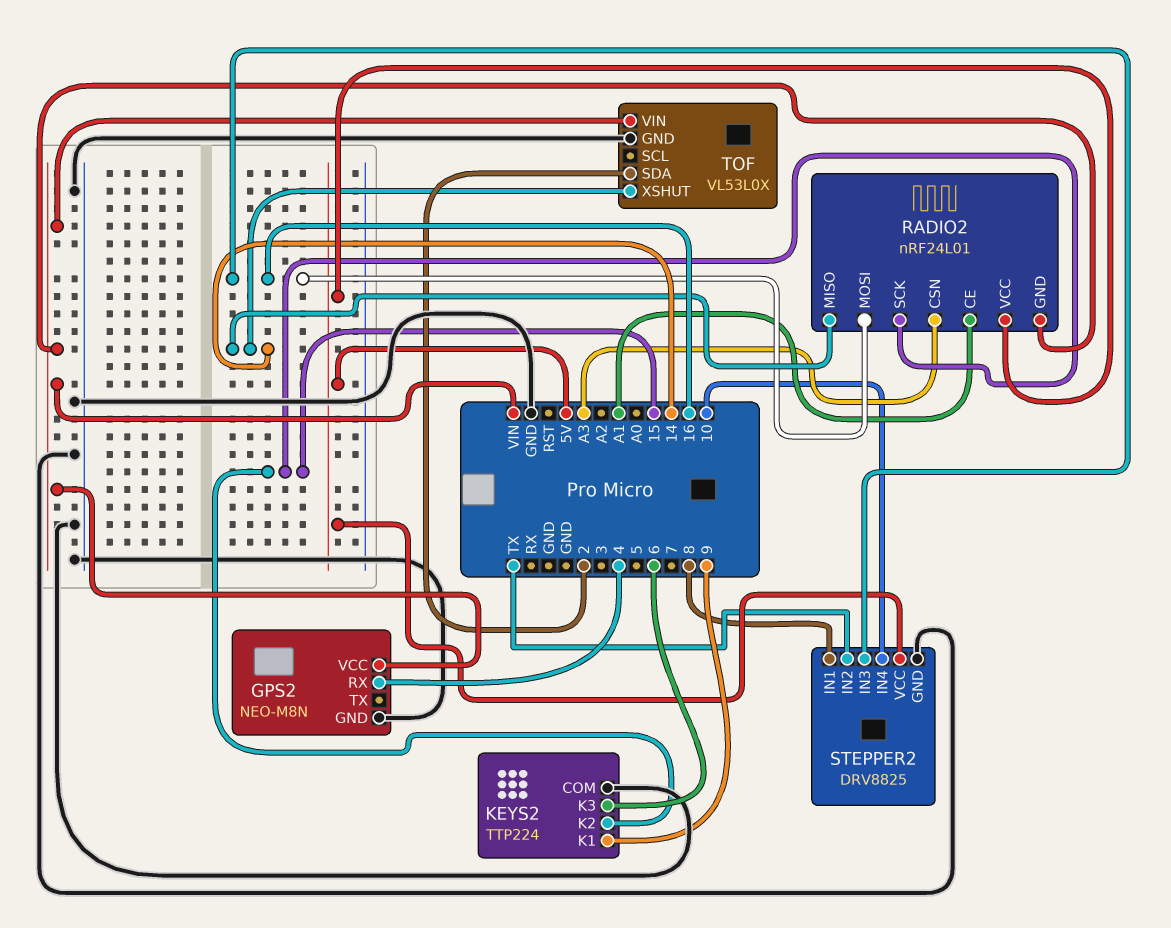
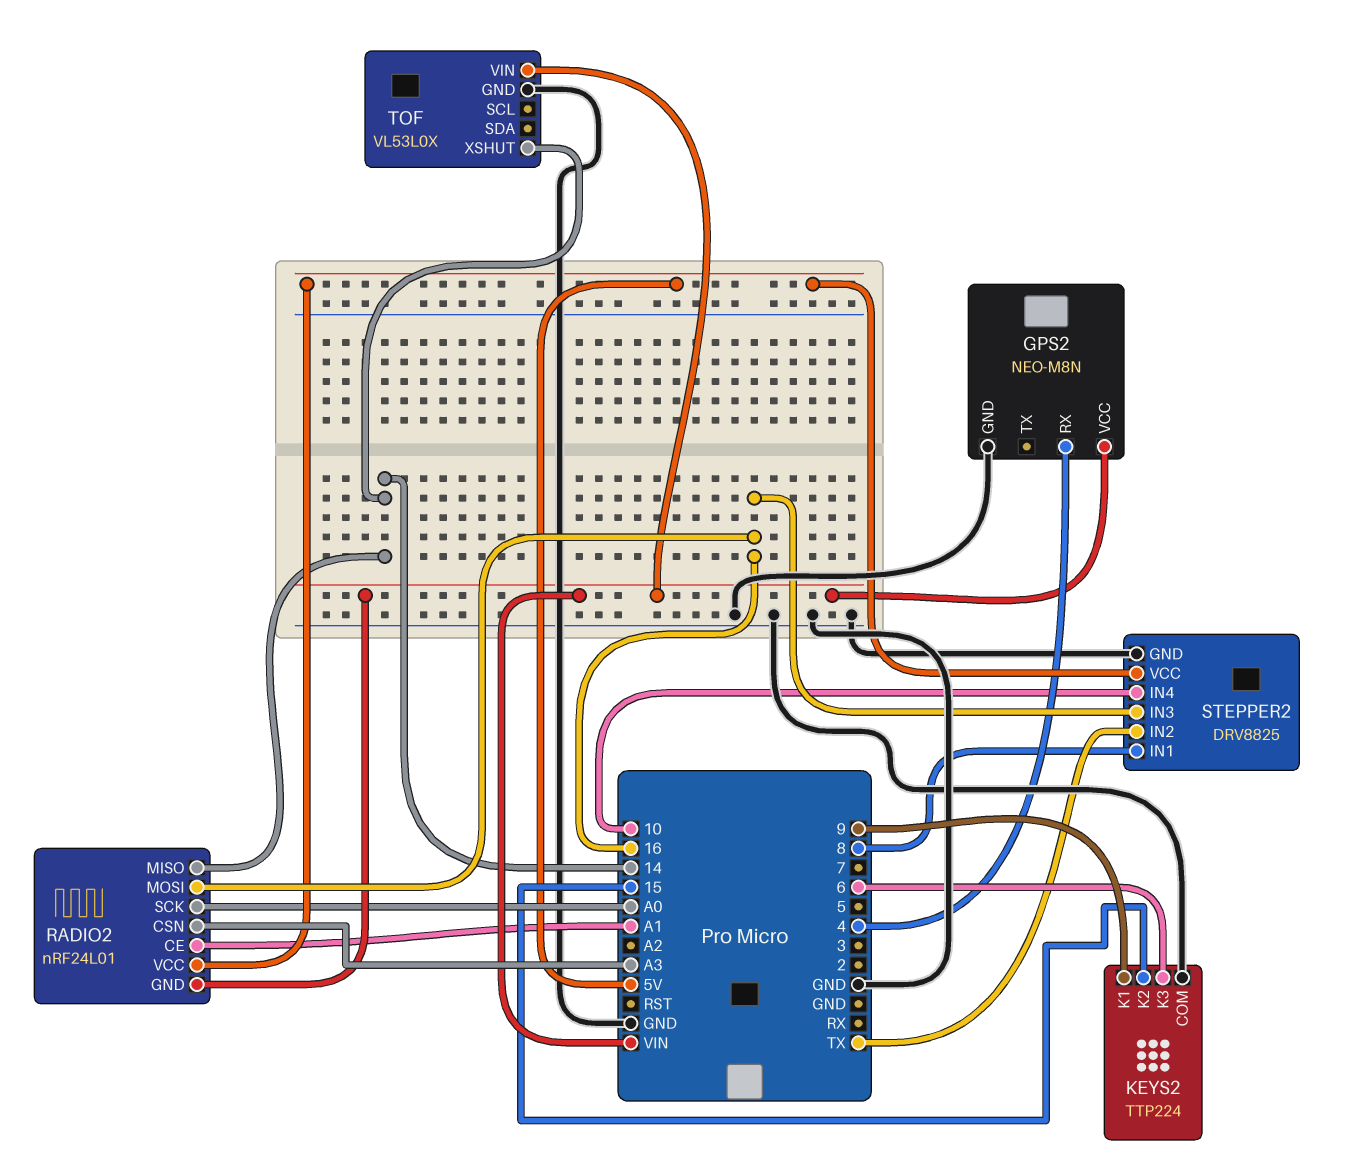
RADIO2 pin SCK: 15 -> A0
TOF pin SDA: 2 -> none

